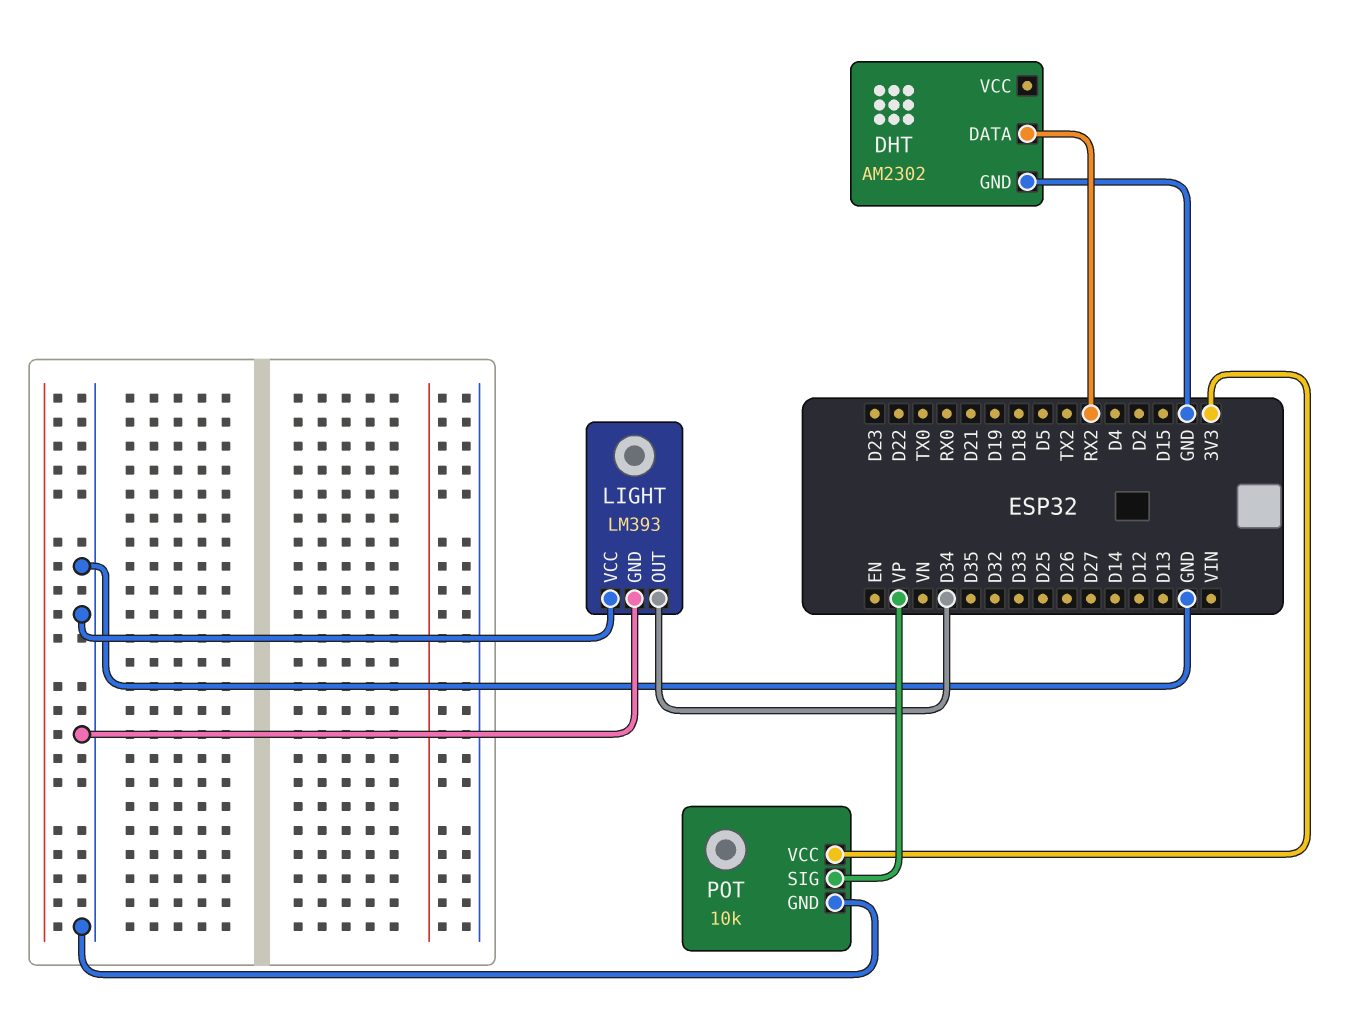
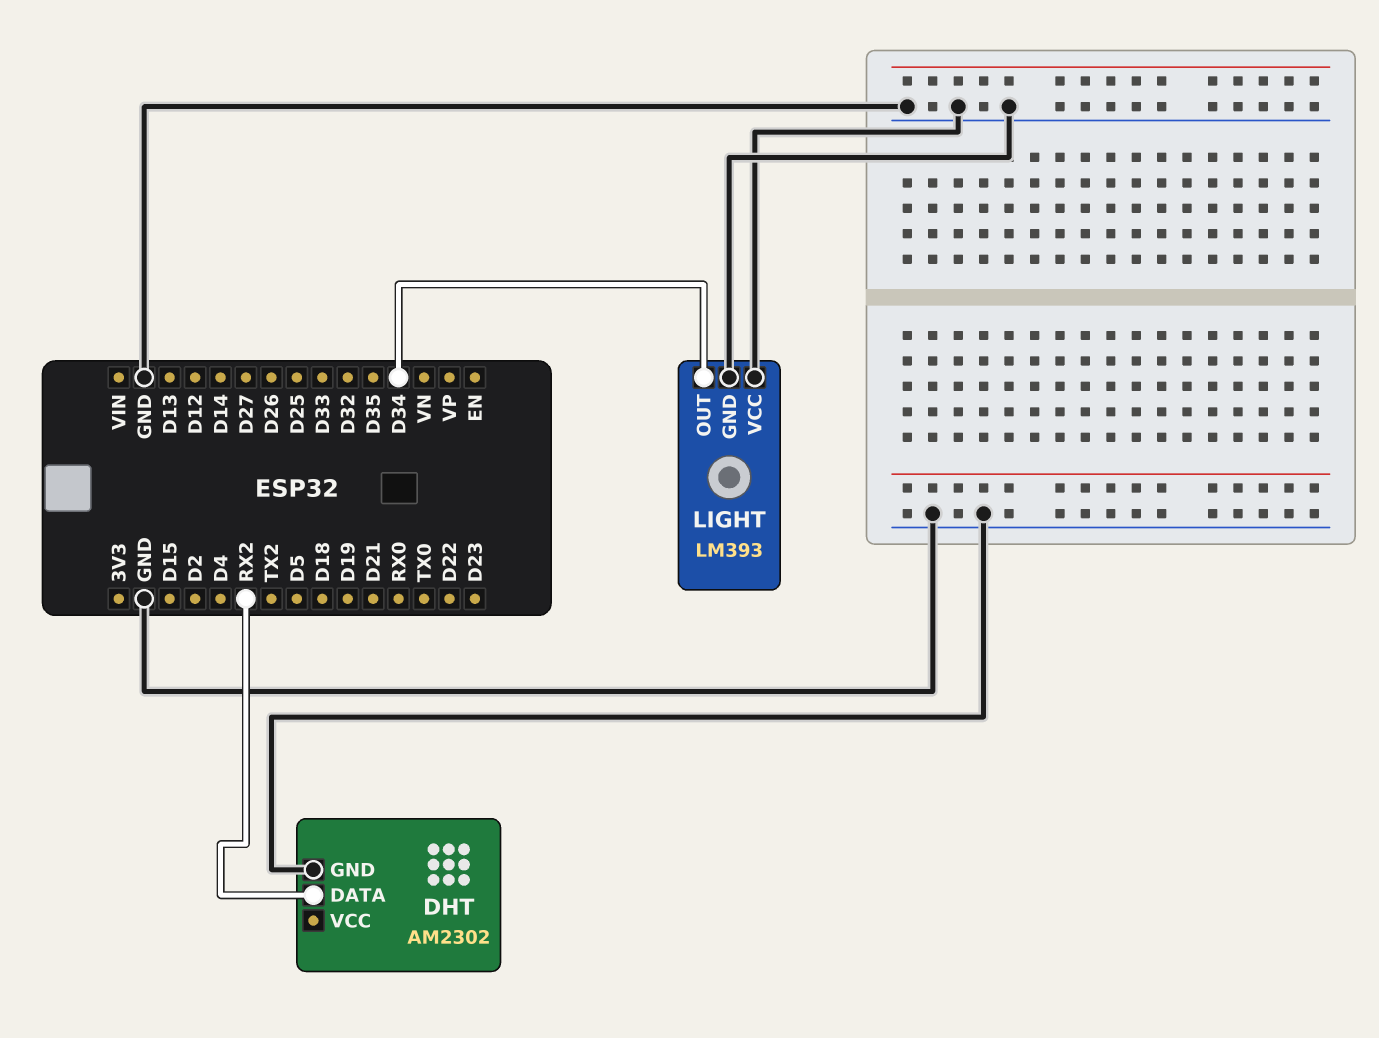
POT: 10k -> none
POT pin GND: GND -> none
POT pin SIG: VP -> none
POT pin VCC: 3V3 -> none

